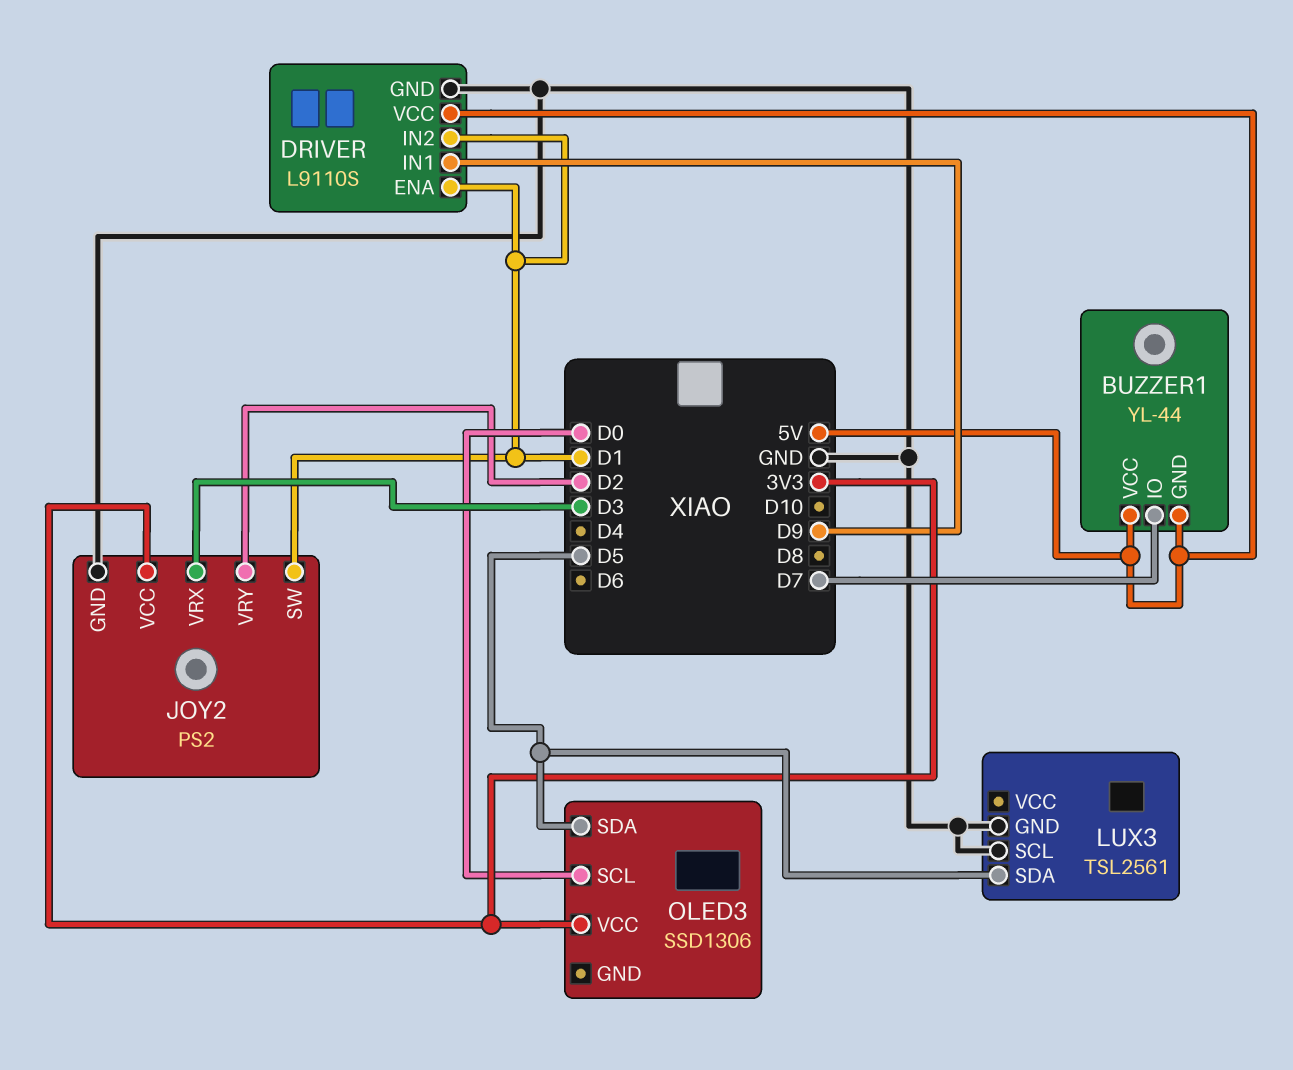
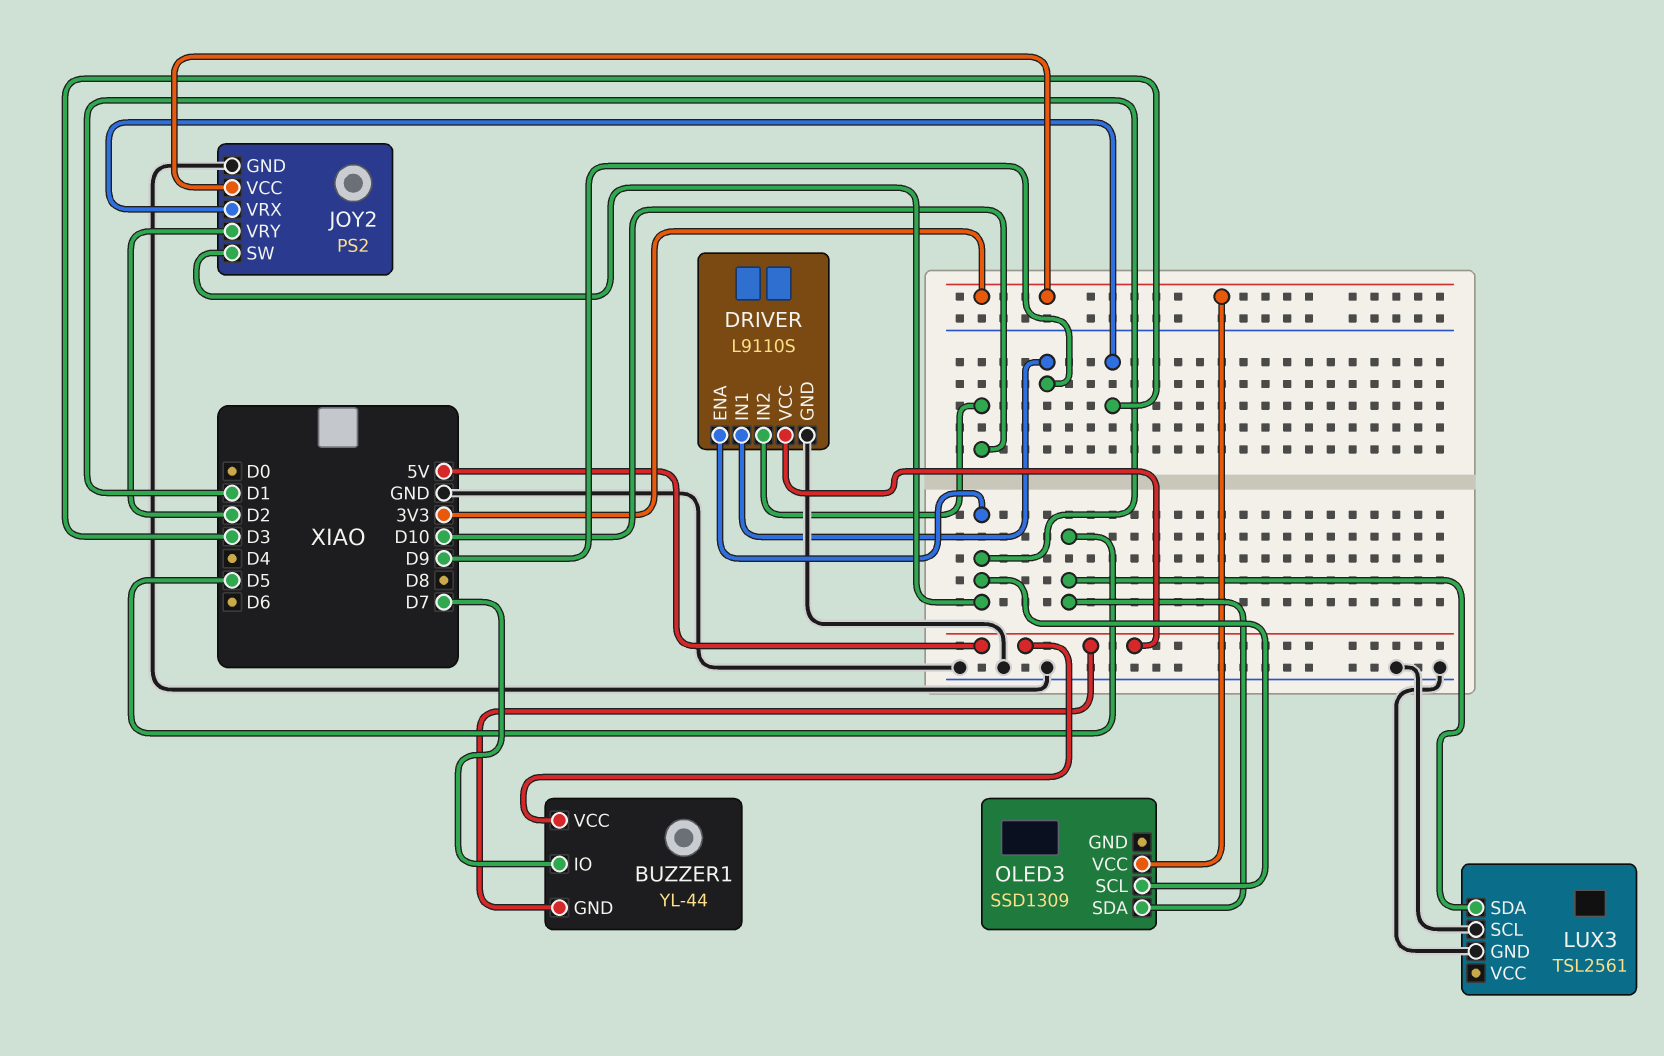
DRIVER pin IN2: D1 -> D10
OLED3: SSD1306 -> SSD1309
OLED3 pin SCL: D0 -> D1

